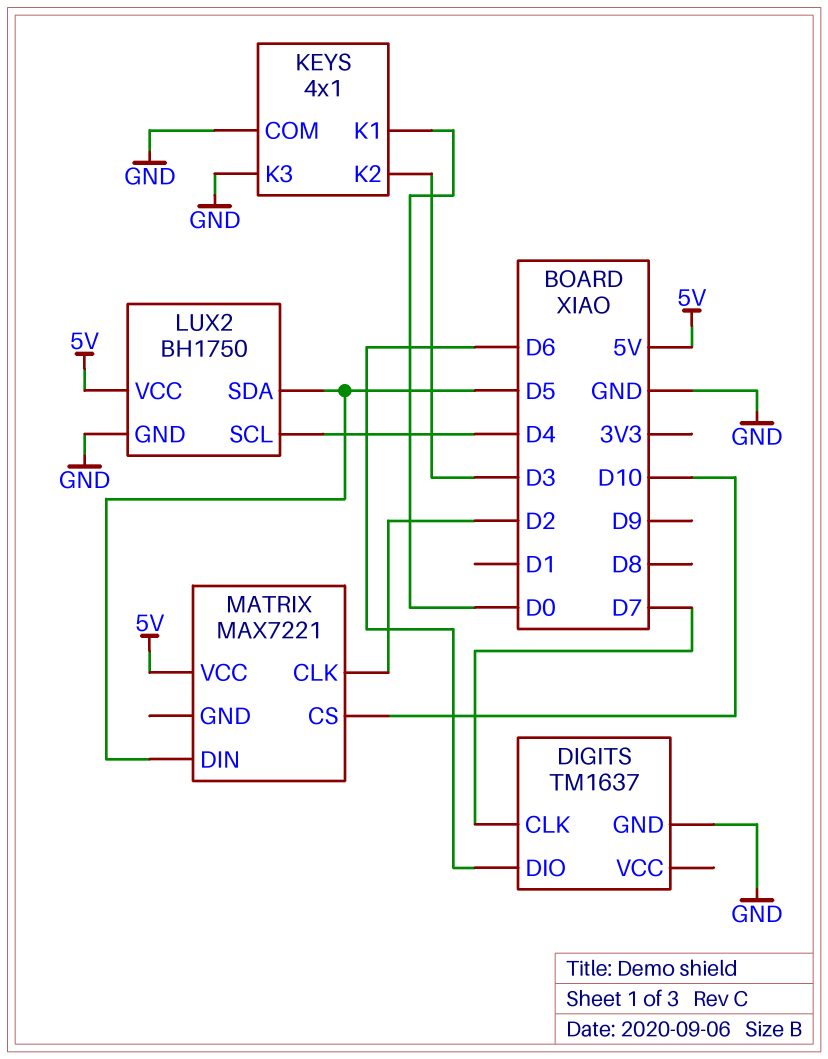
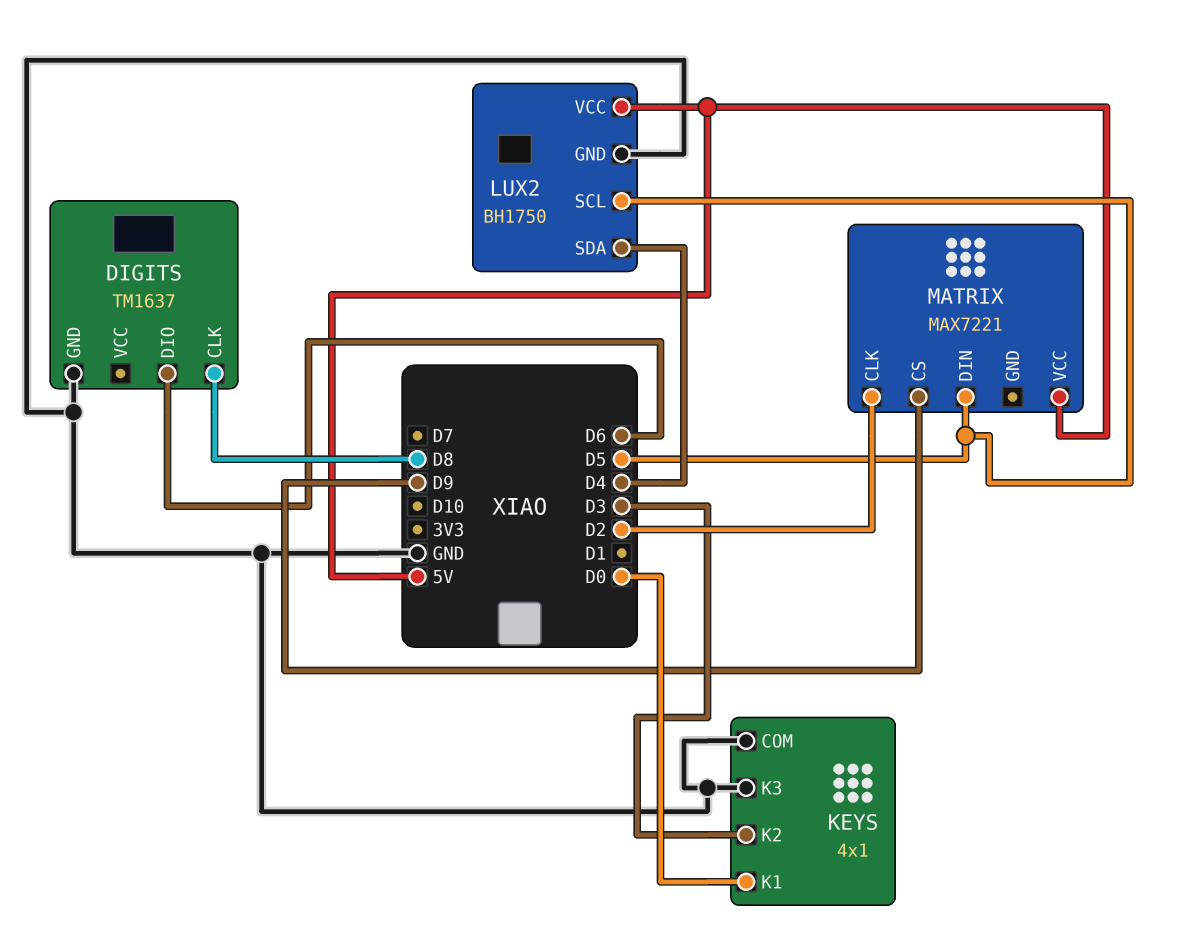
DIGITS pin CLK: D7 -> D8
LUX2 pin SCL: D4 -> D5
LUX2 pin SDA: D5 -> D4
MATRIX pin CS: D10 -> D9

